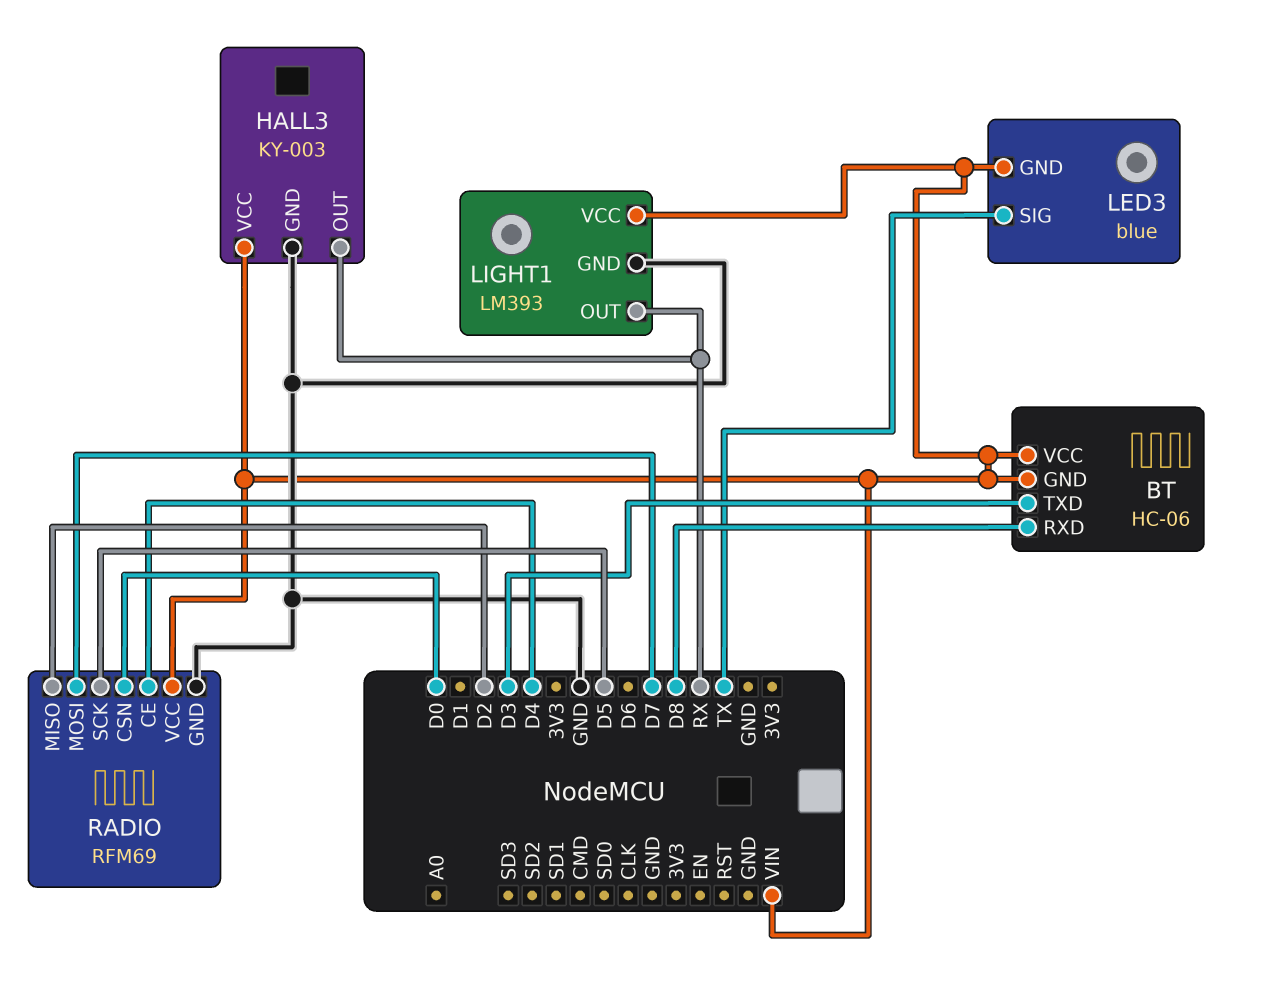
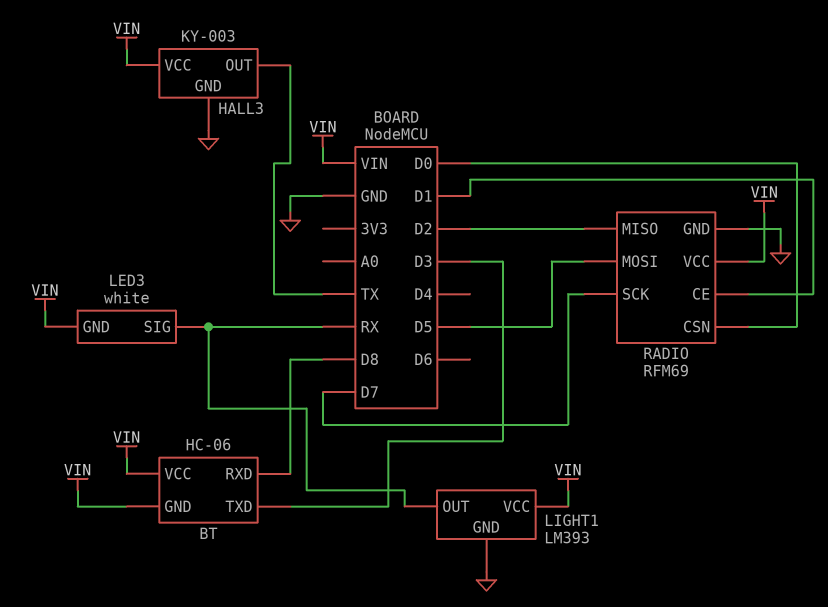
HALL3 pin OUT: RX -> TX
LED3: blue -> white
LED3 pin SIG: TX -> RX
RADIO pin CE: D4 -> D1
RADIO pin MOSI: D7 -> D5
RADIO pin SCK: D5 -> D7

